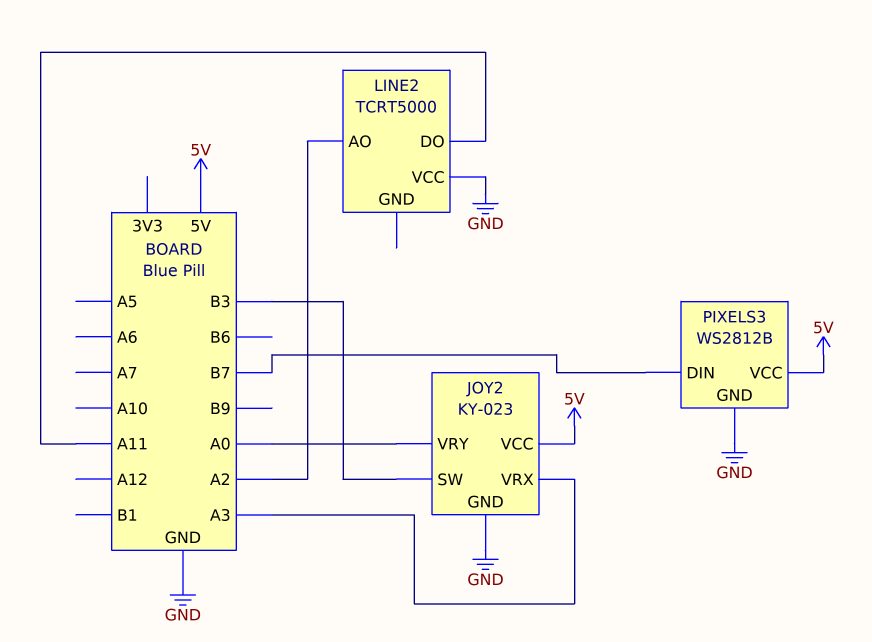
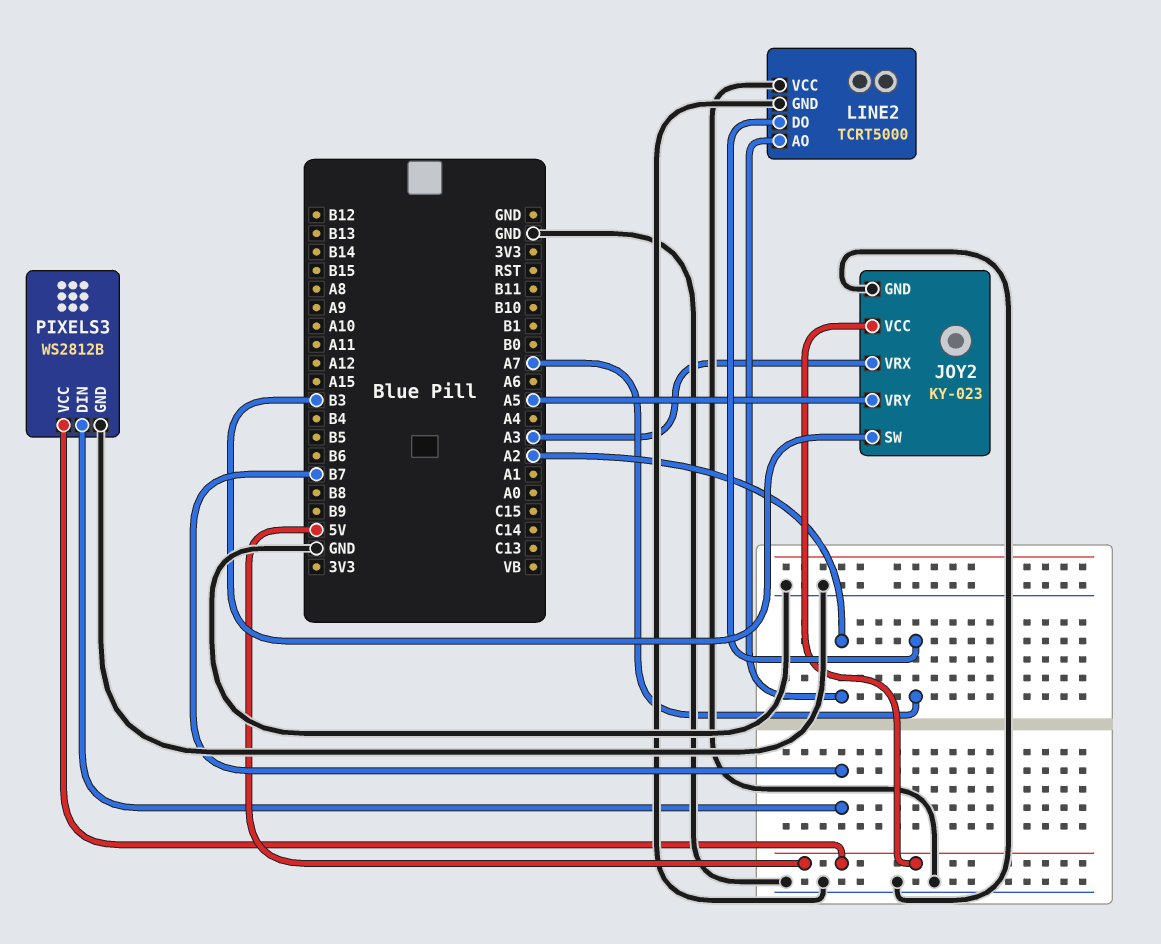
JOY2 pin VRY: A0 -> A5
LINE2 pin DO: A11 -> A7
LINE2 pin GND: none -> GND

